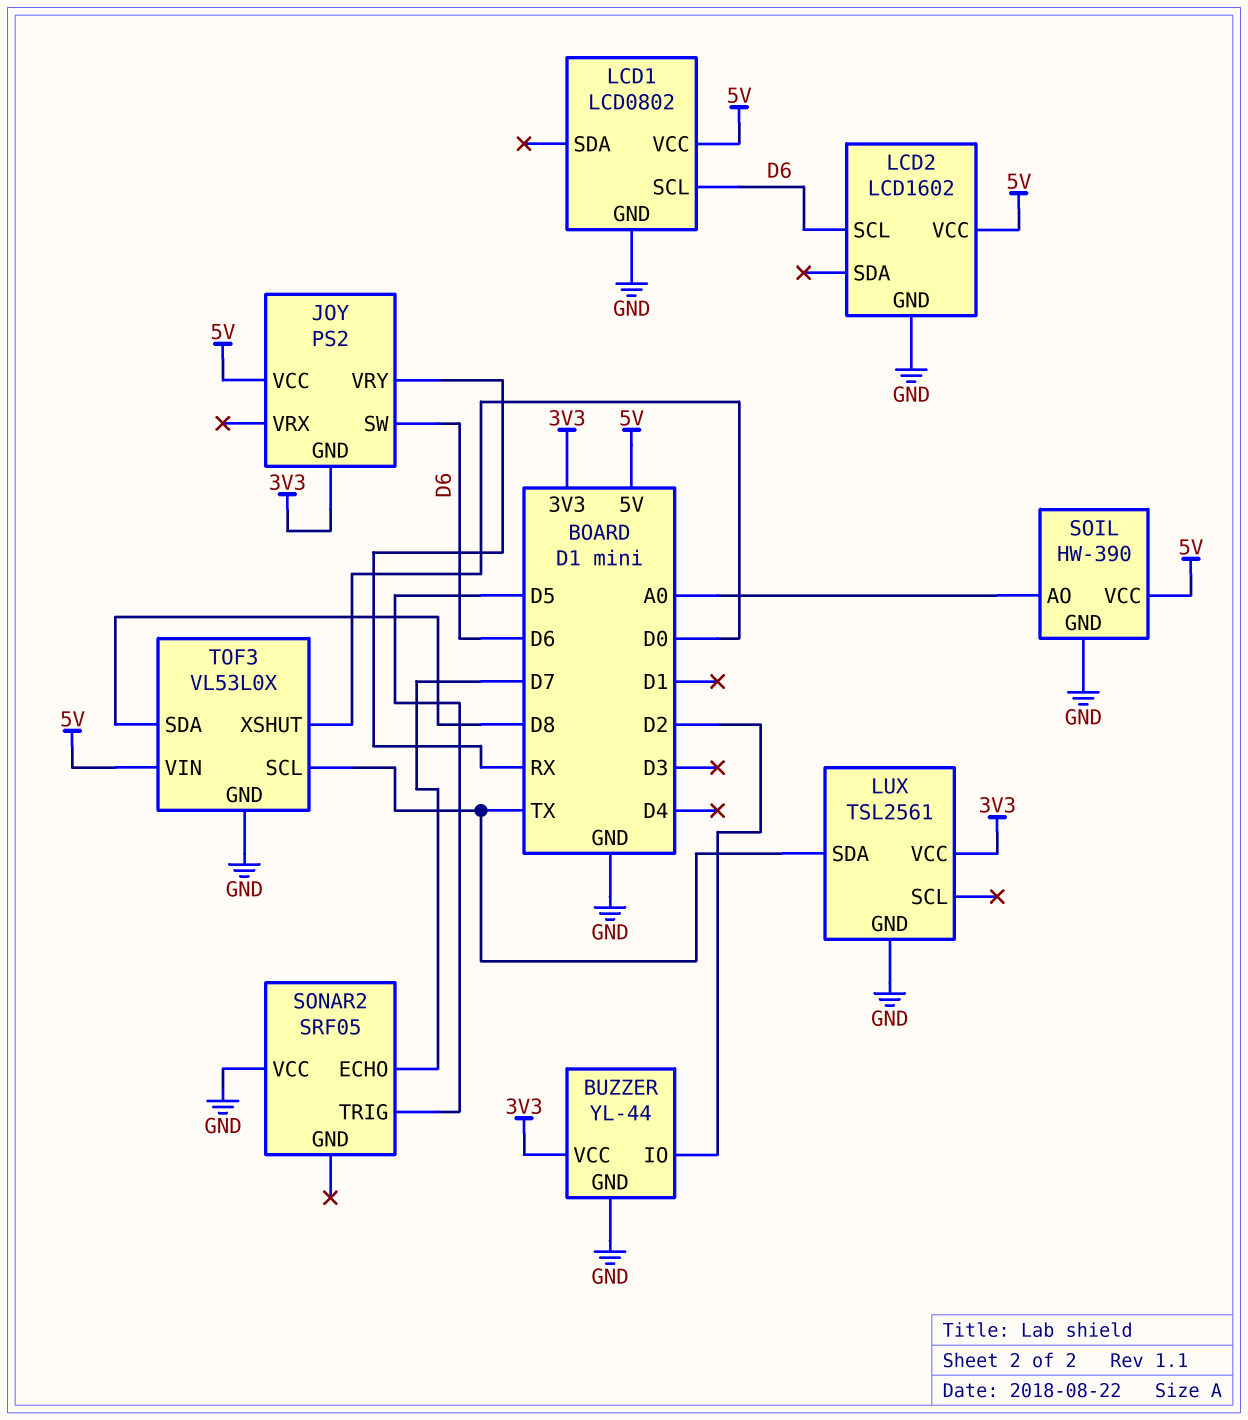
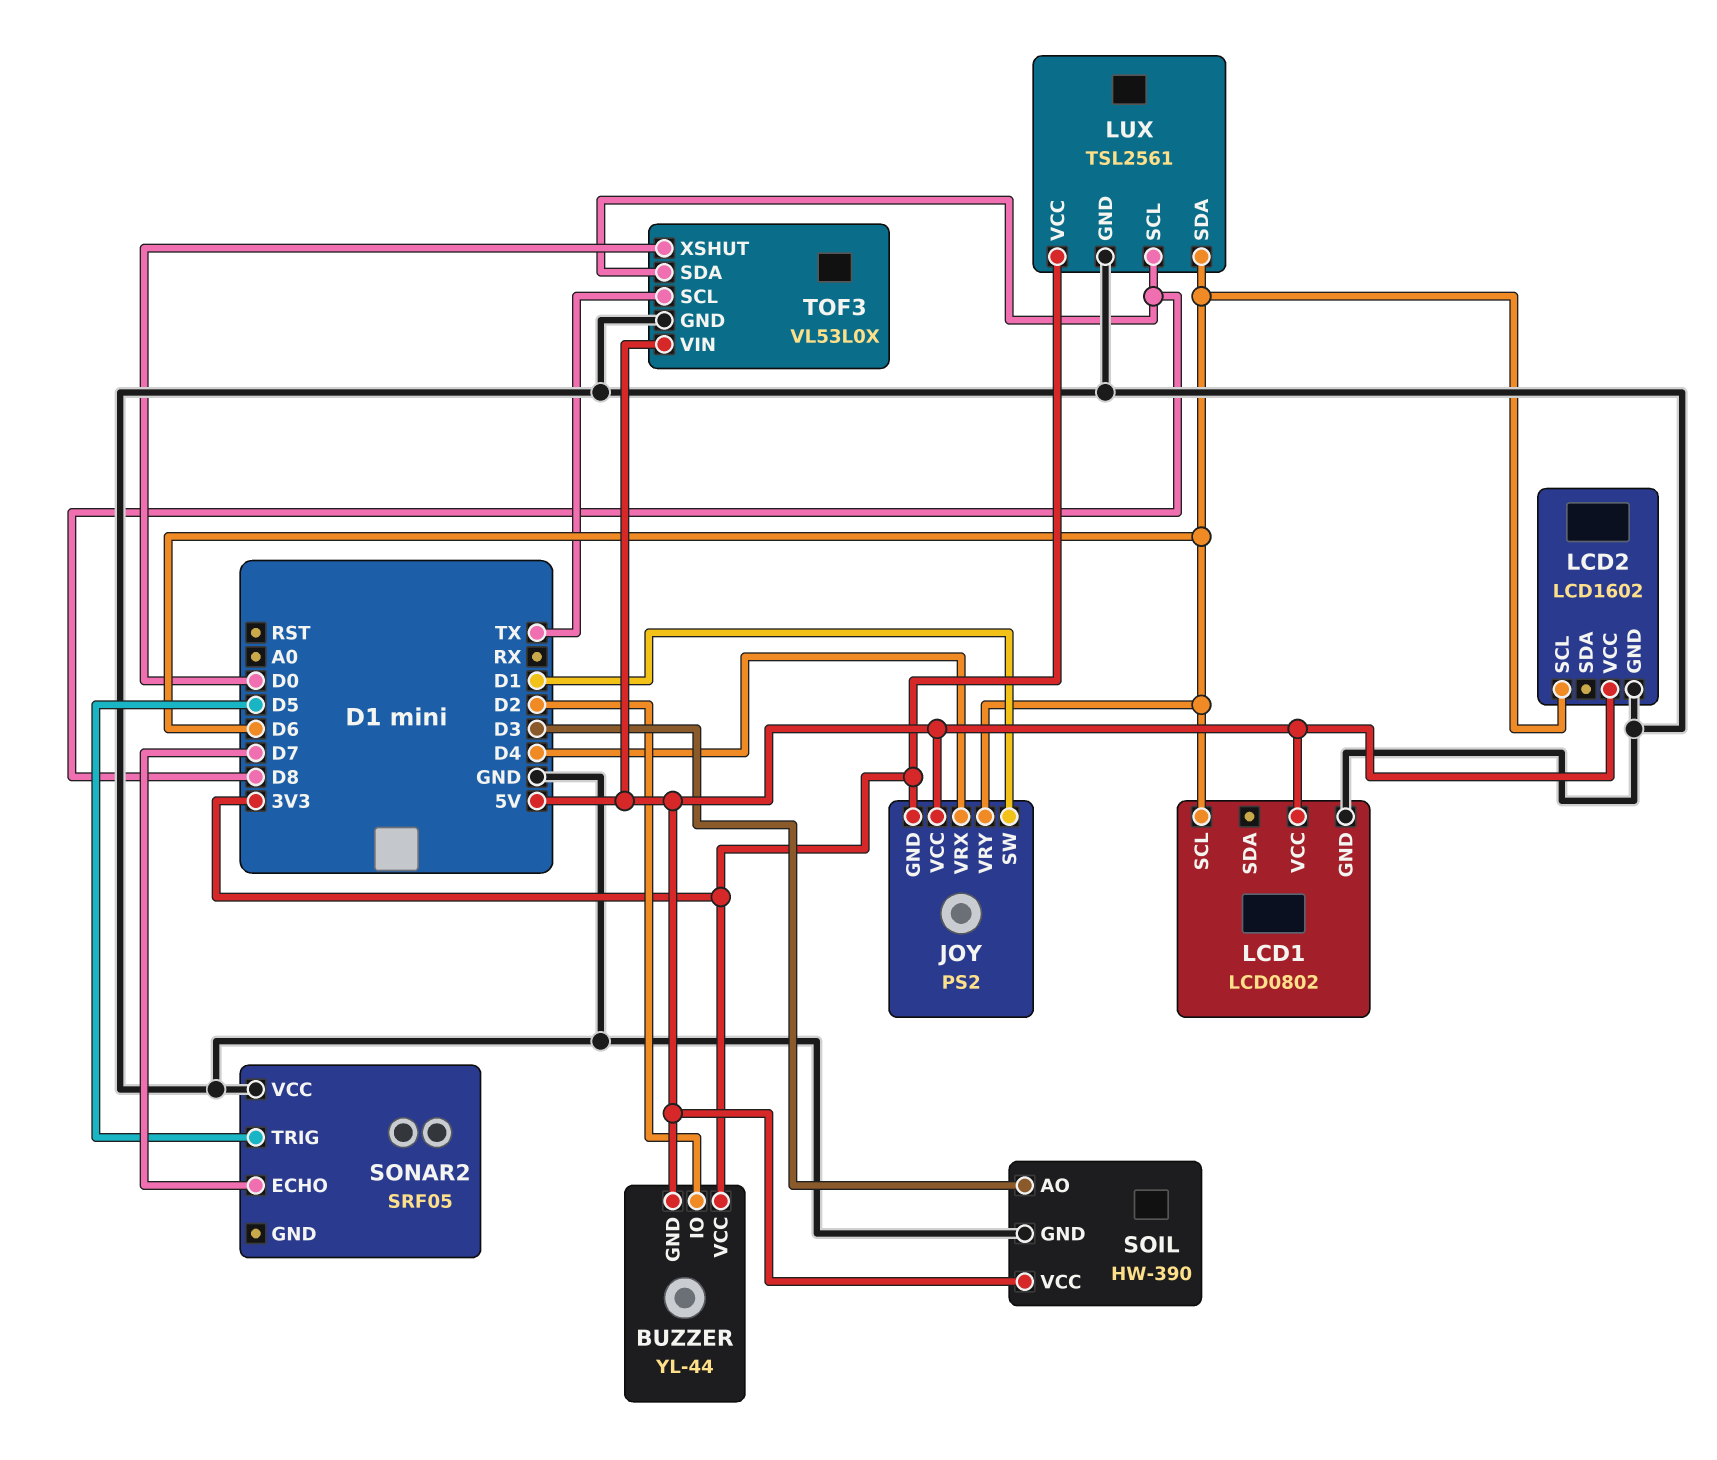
BUZZER pin GND: GND -> 5V
JOY pin SW: D6 -> D1
JOY pin VRX: none -> D4
JOY pin VRY: RX -> D6
LUX pin SCL: none -> D8
LUX pin SDA: TX -> D6
SOIL pin AO: A0 -> D3

